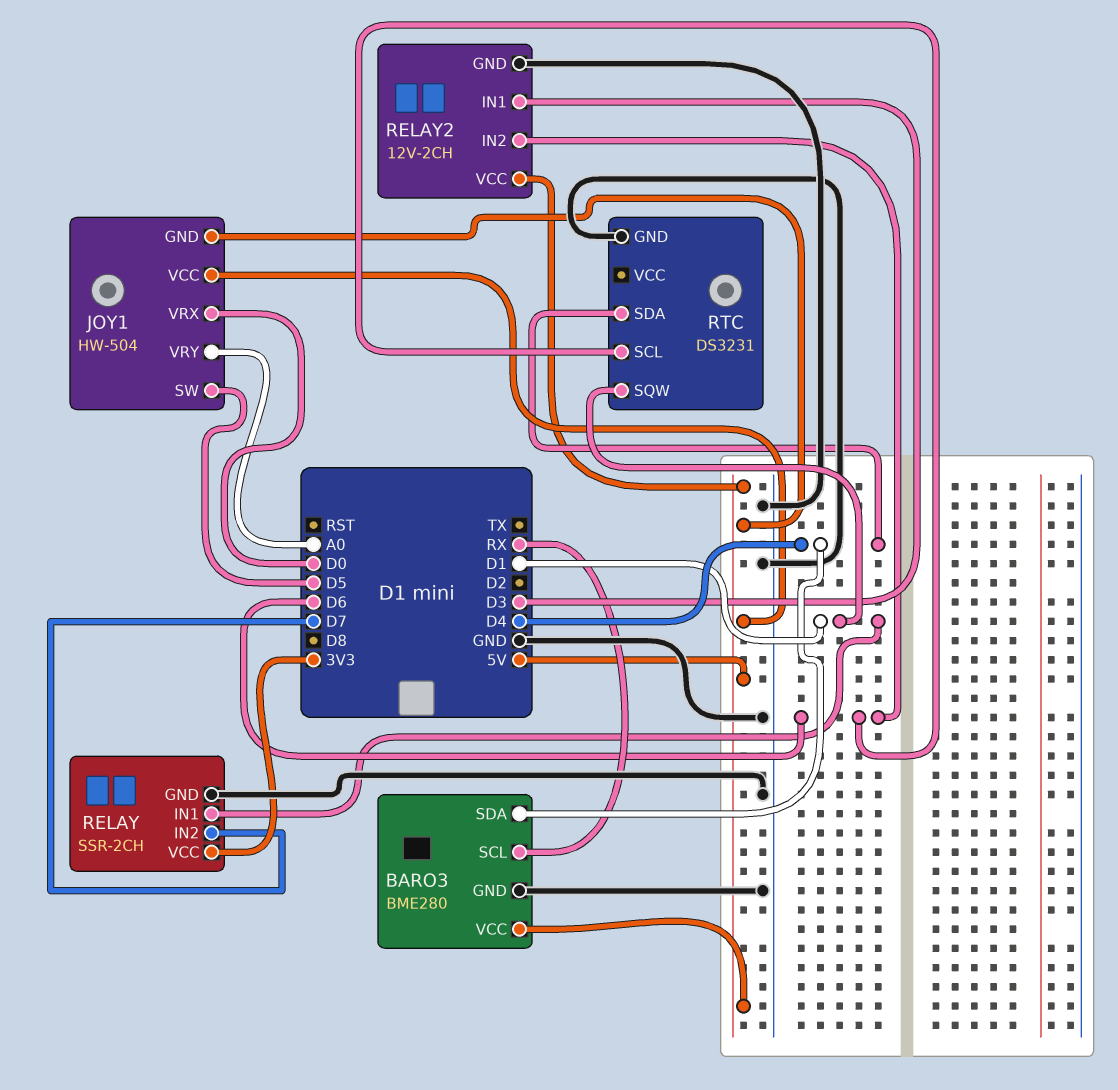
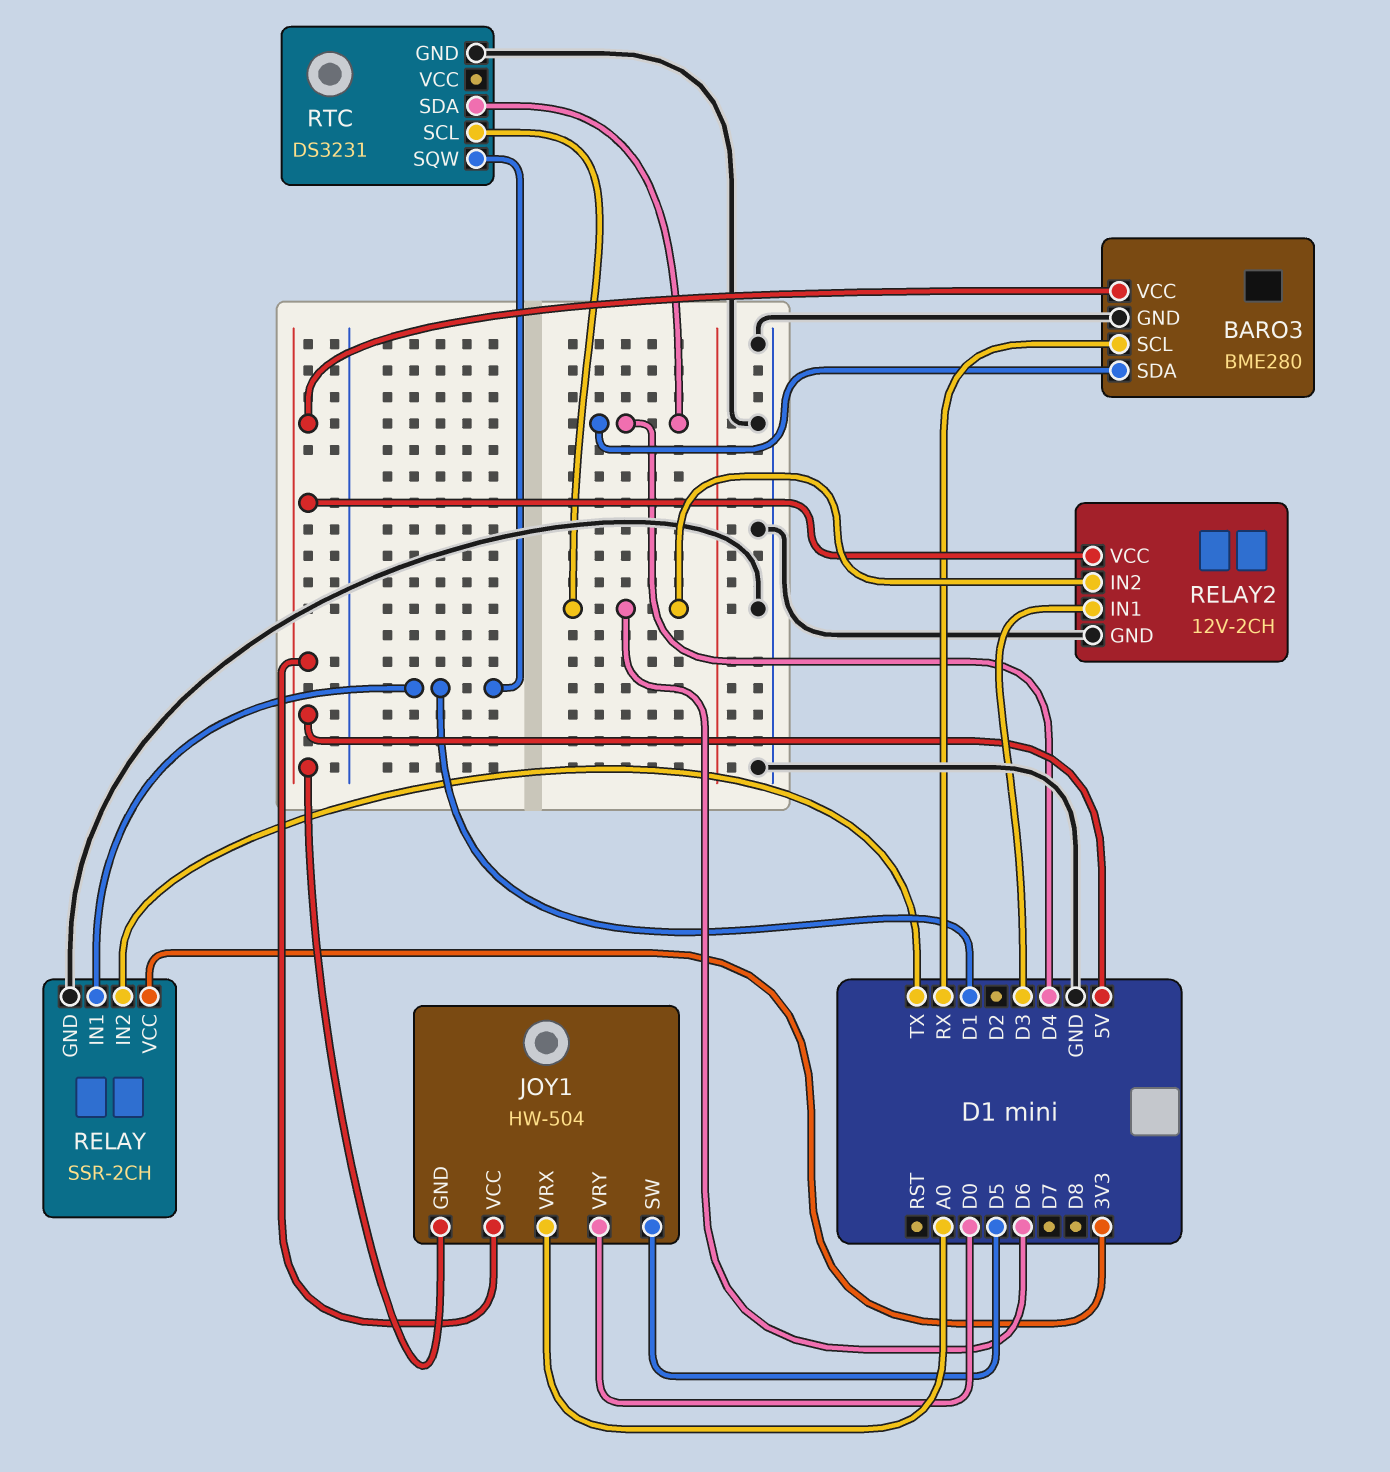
JOY1 pin VRX: D0 -> A0
JOY1 pin VRY: A0 -> D0
RELAY pin IN2: D7 -> TX

